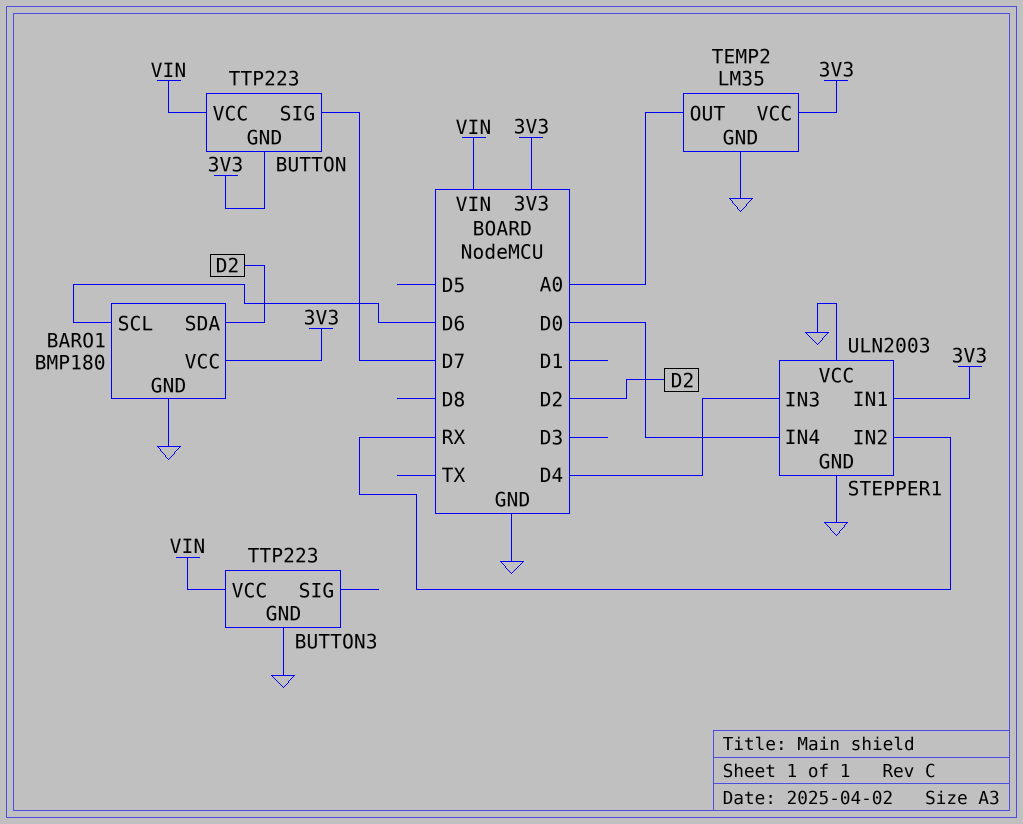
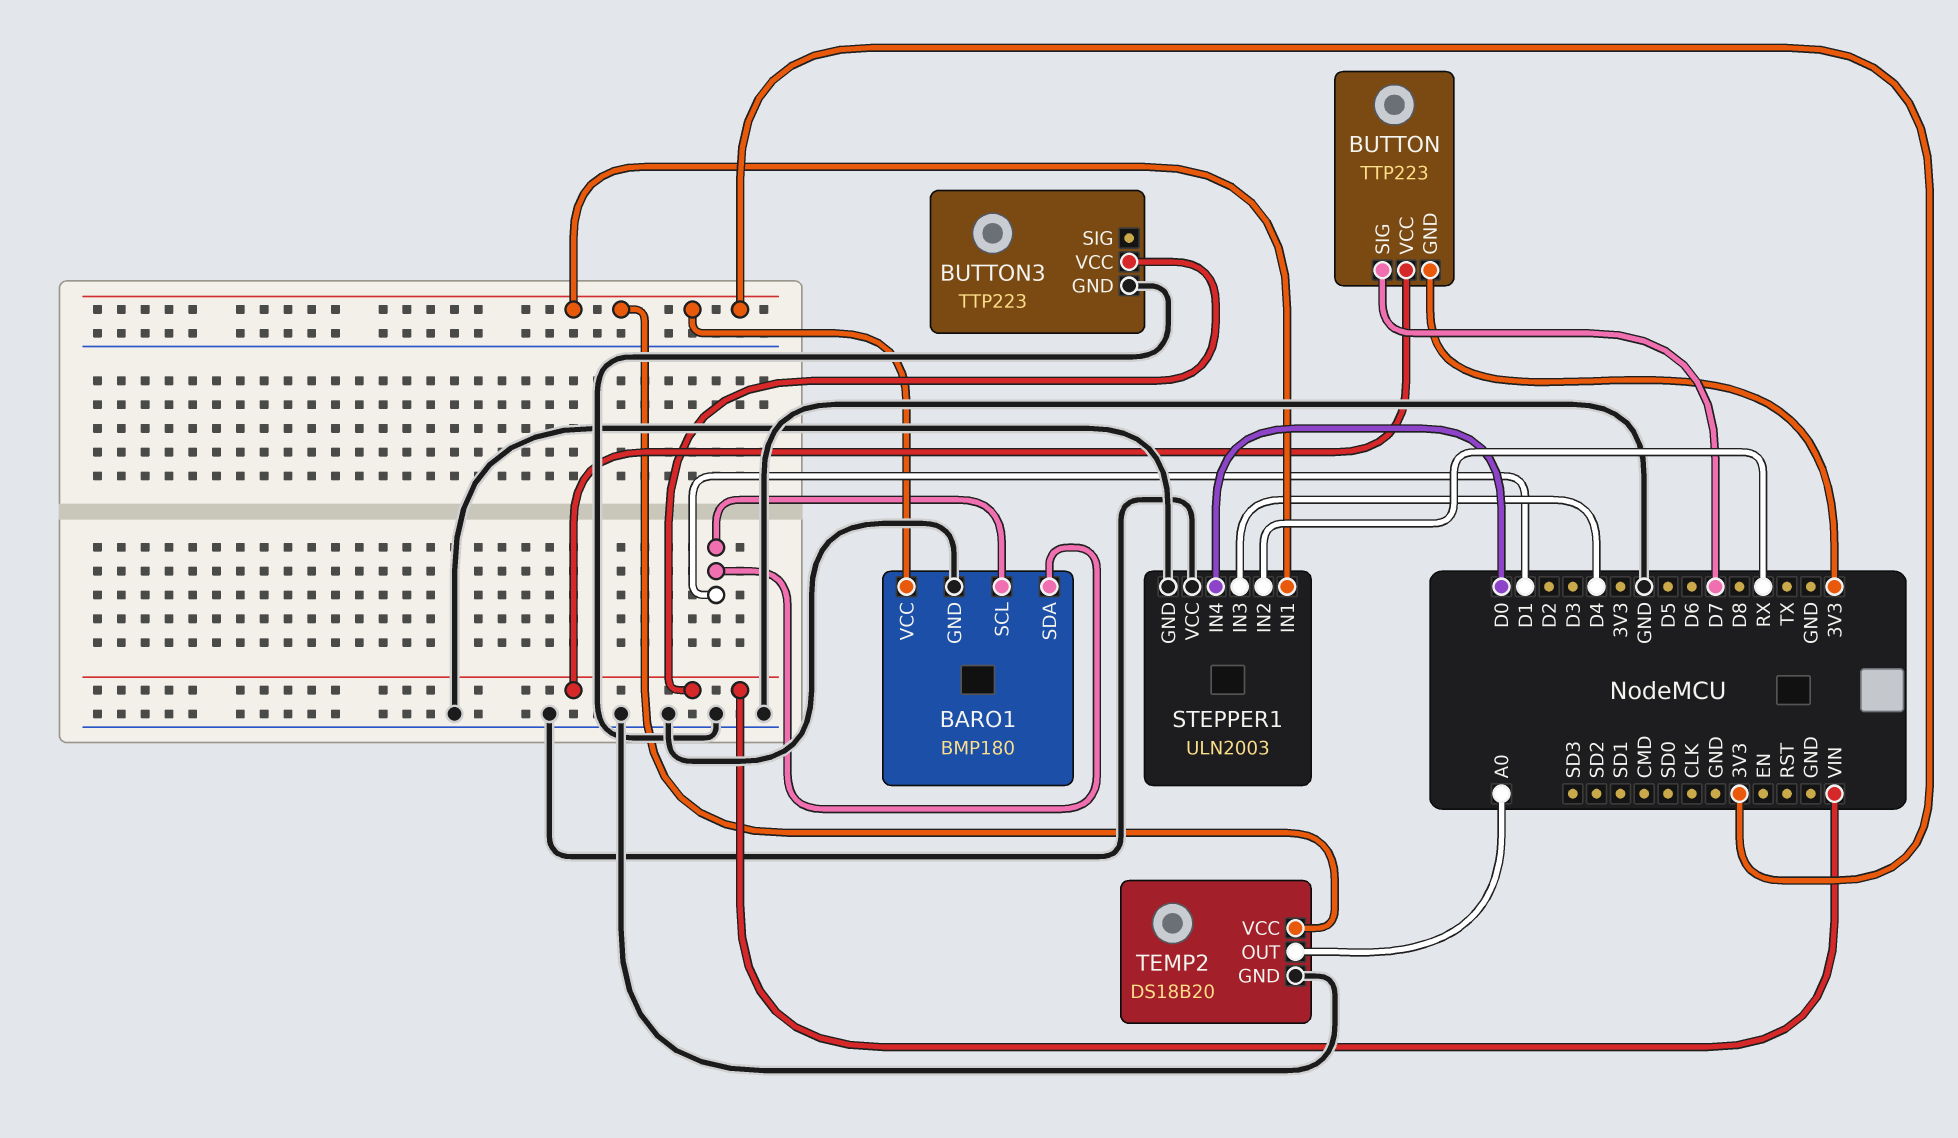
BARO1 pin SCL: D6 -> D1
BARO1 pin SDA: D2 -> D1
TEMP2: LM35 -> DS18B20

